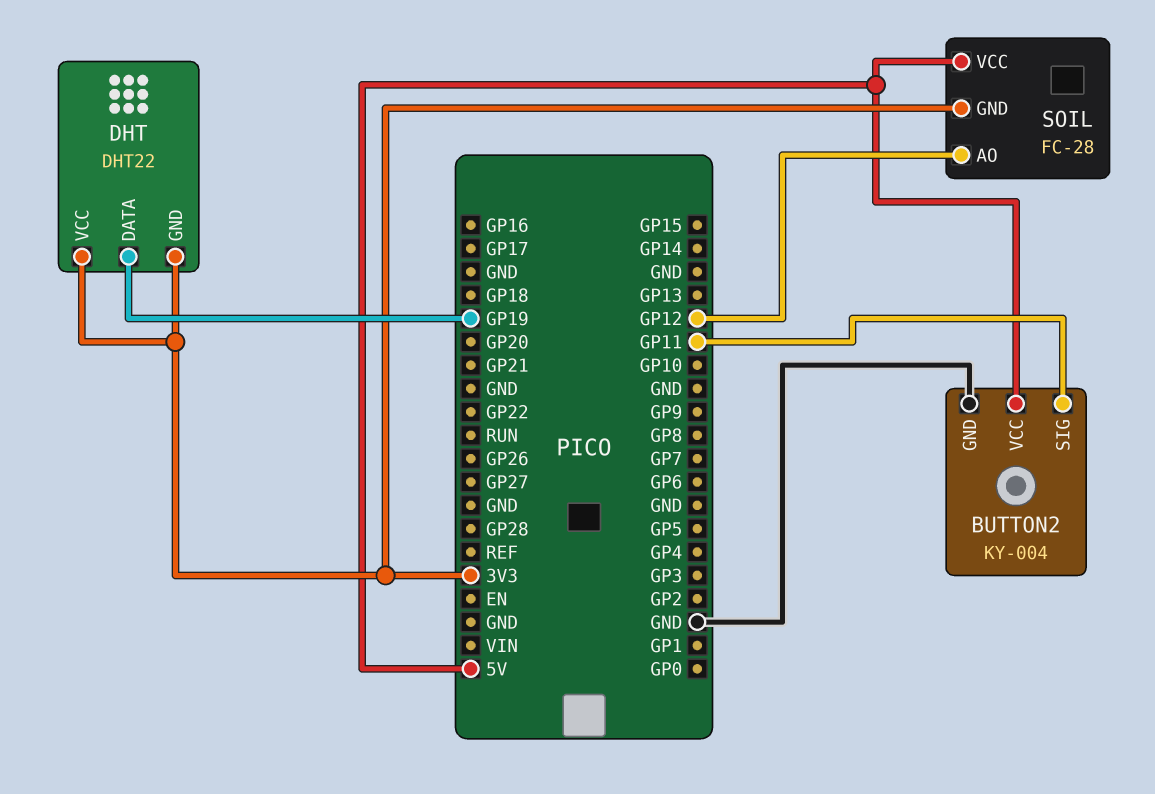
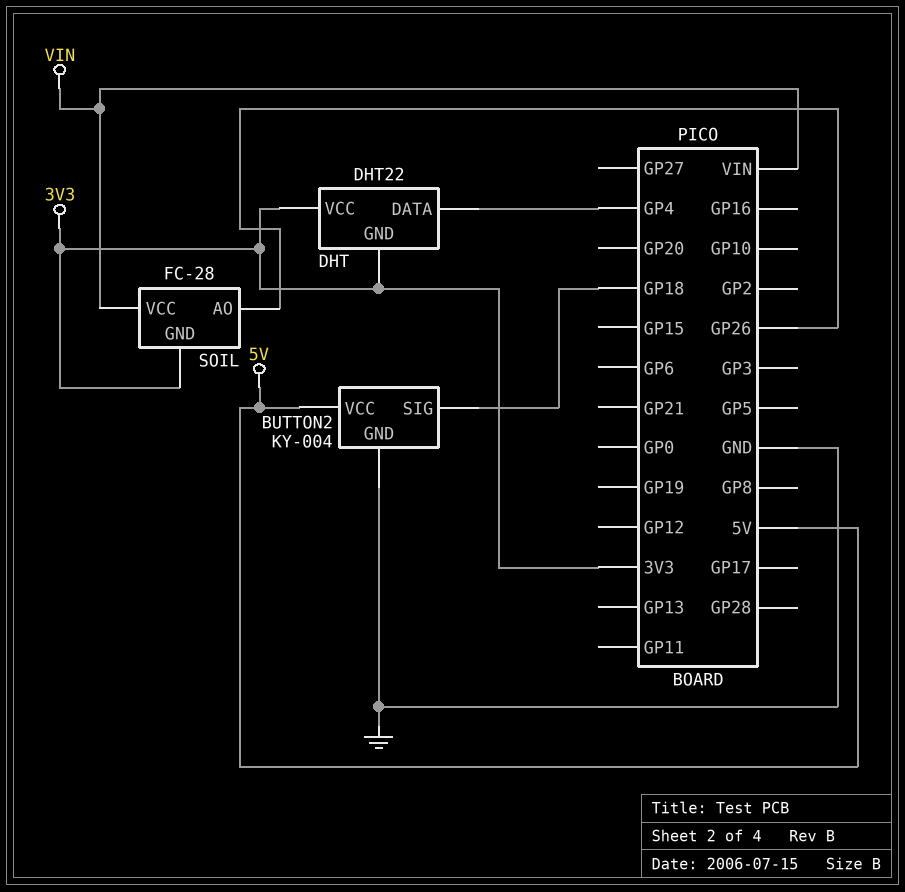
BUTTON2 pin SIG: GP11 -> GP18
DHT pin DATA: GP19 -> GP4
SOIL pin AO: GP12 -> GP26
SOIL pin VCC: 5V -> VIN

